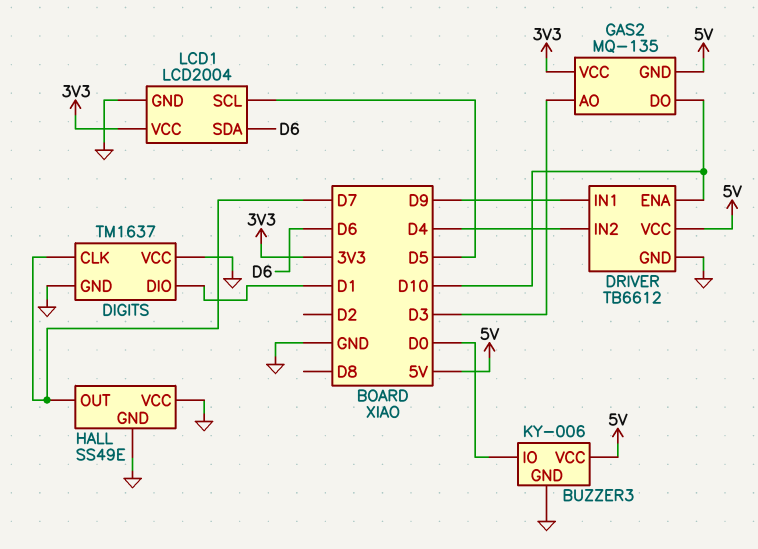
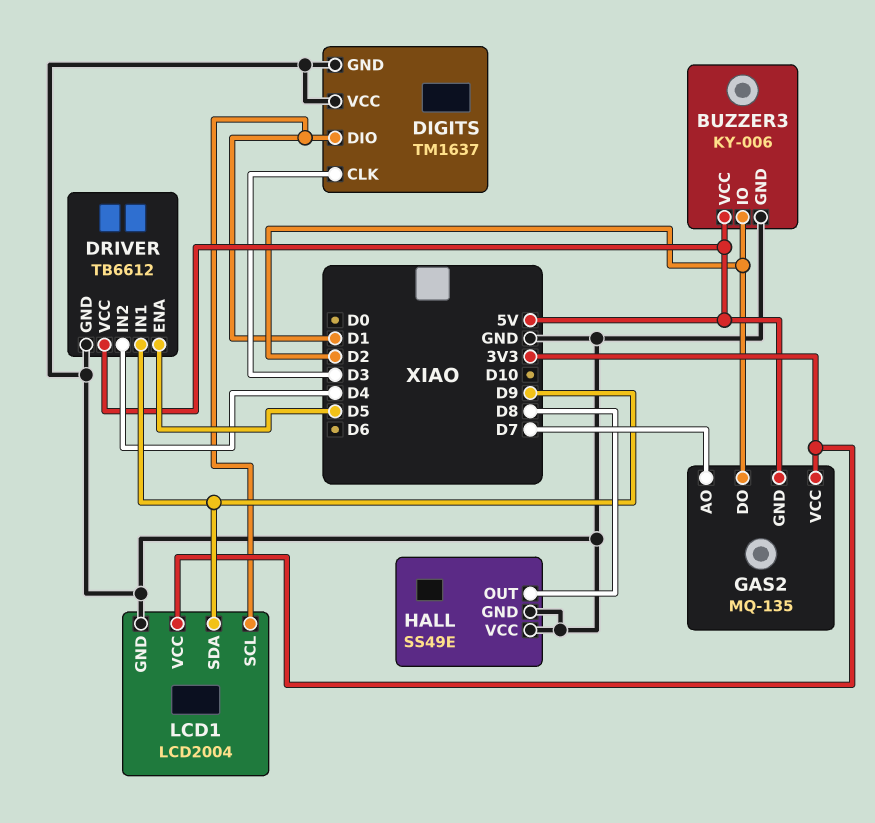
BUZZER3 pin IO: D0 -> D2
DIGITS pin CLK: D7 -> D3
DRIVER pin ENA: D10 -> D5
GAS2 pin AO: D3 -> D7
GAS2 pin DO: D10 -> D2
HALL pin OUT: D7 -> D8
LCD1 pin SCL: D5 -> D1
LCD1 pin SDA: D6 -> D9

